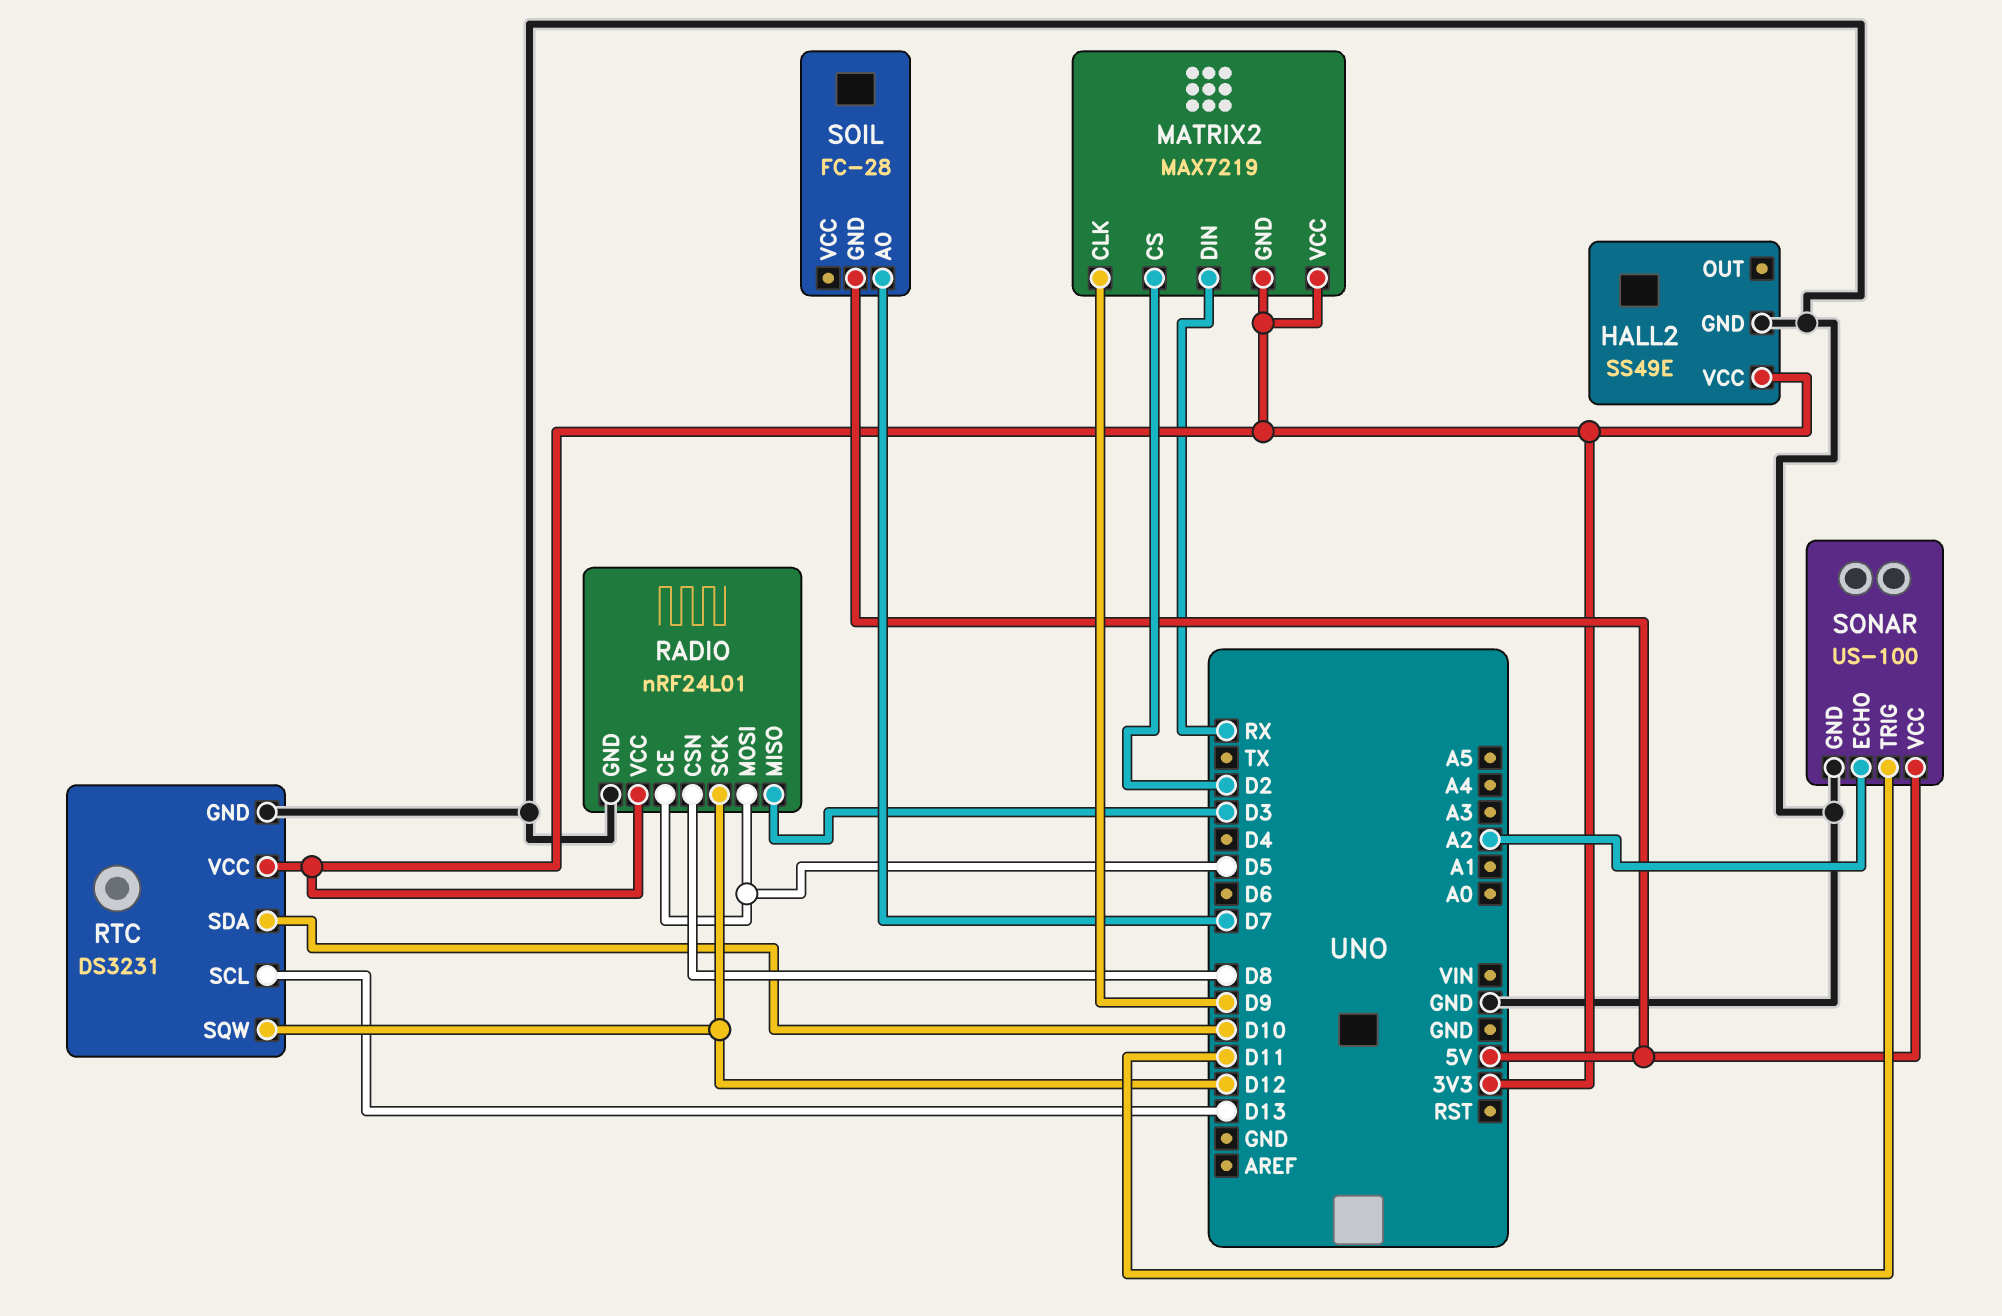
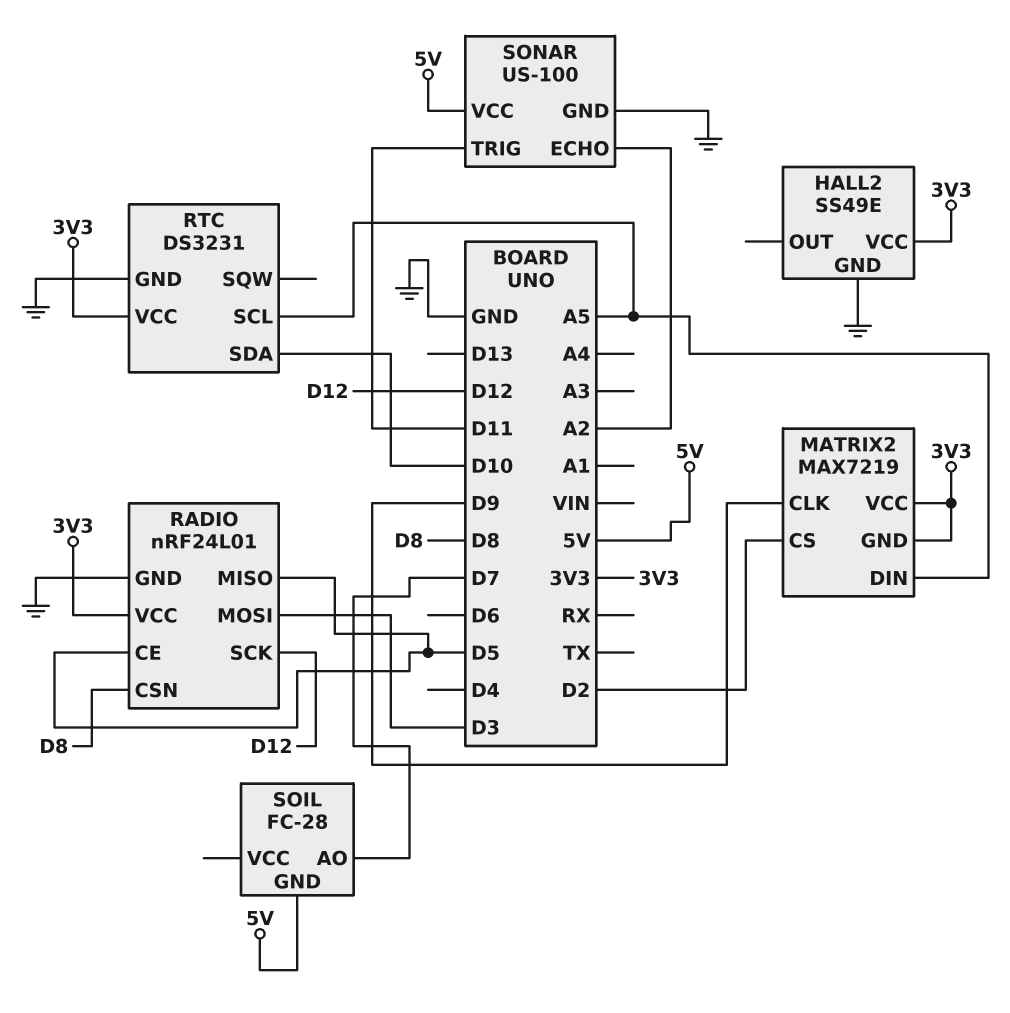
MATRIX2 pin DIN: RX -> A5
RADIO pin MISO: D3 -> D5
RADIO pin MOSI: D5 -> D3
RTC pin SCL: D13 -> A5
RTC pin SQW: D12 -> none

